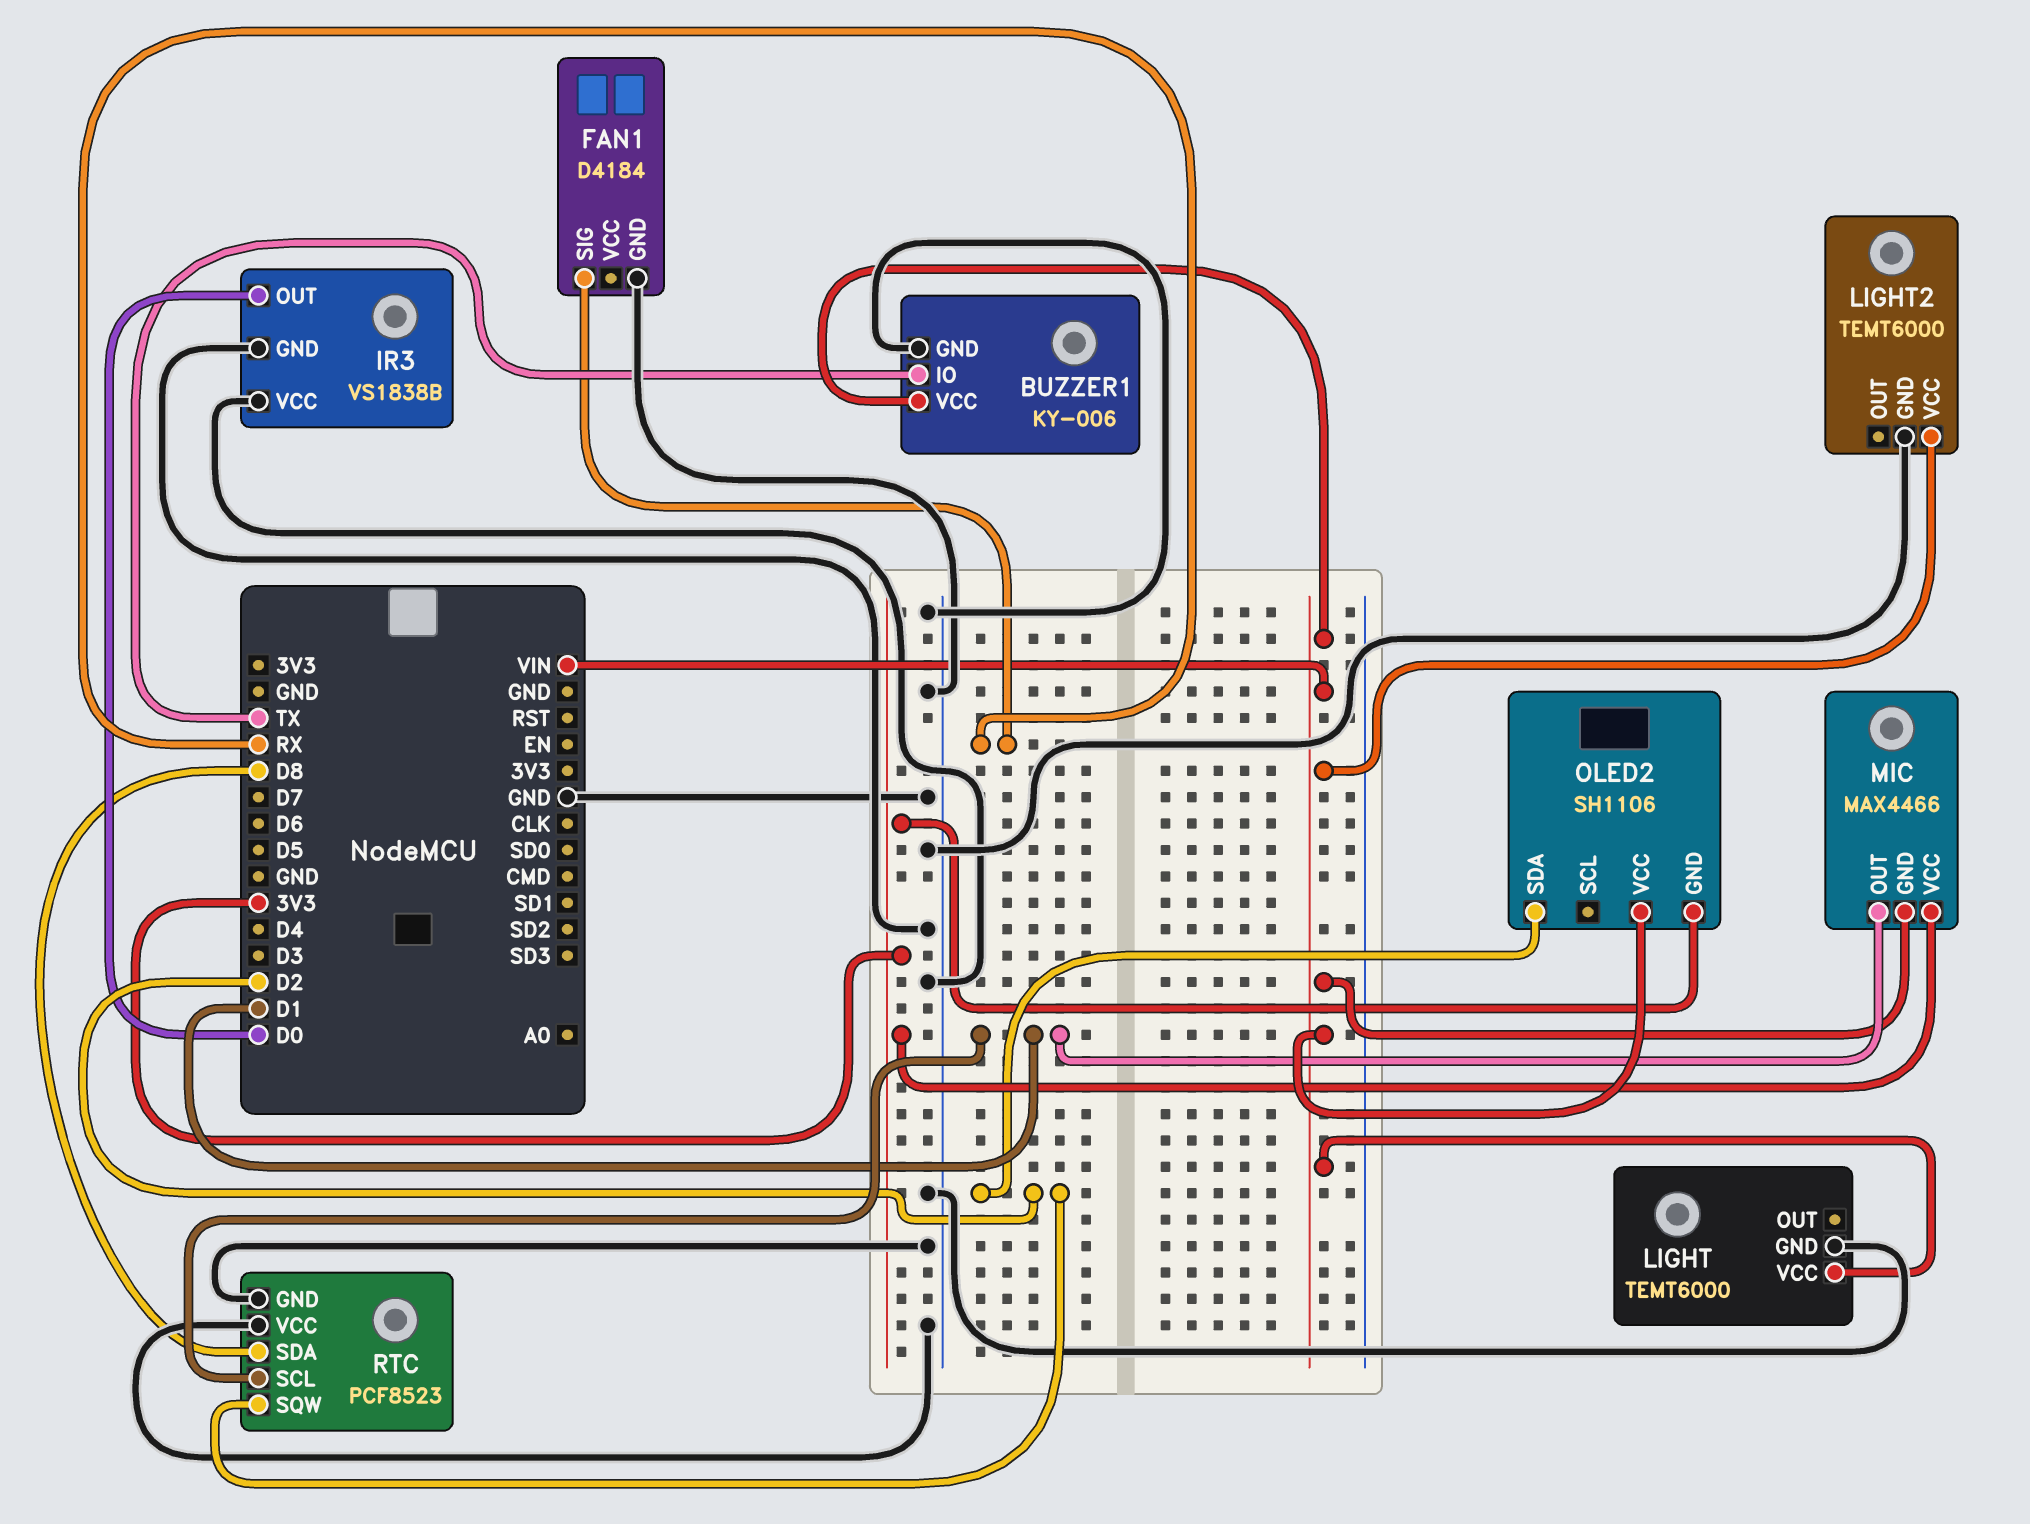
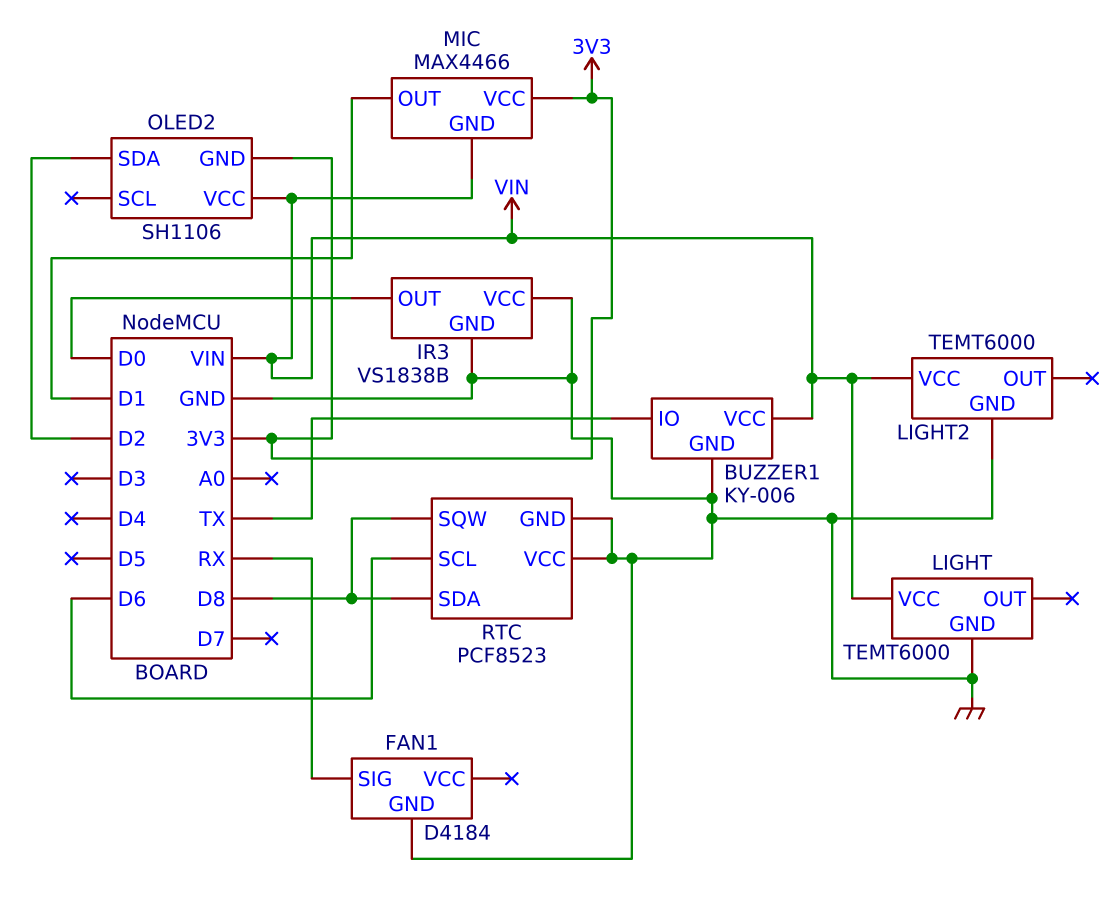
RTC pin SCL: D1 -> D6
RTC pin SQW: D2 -> D8

